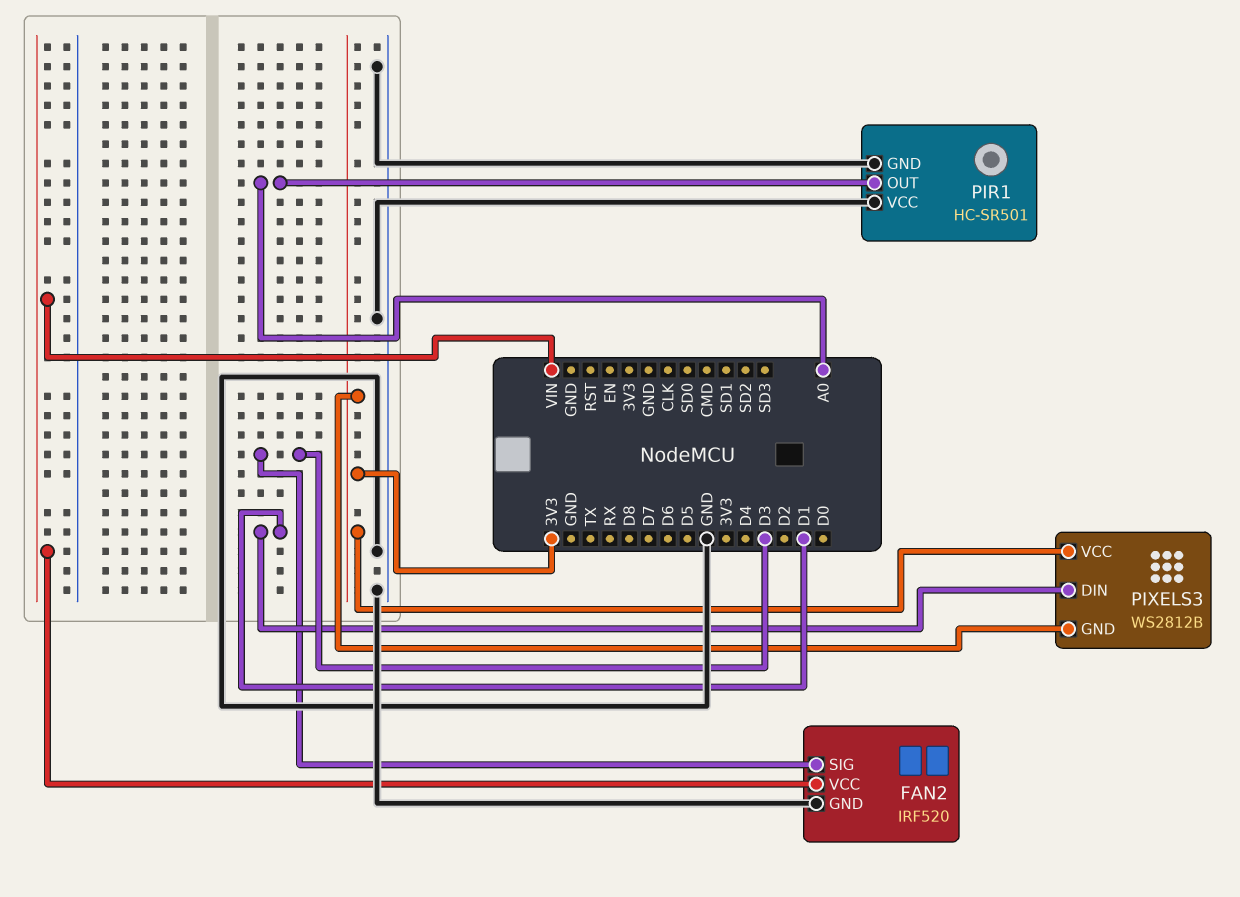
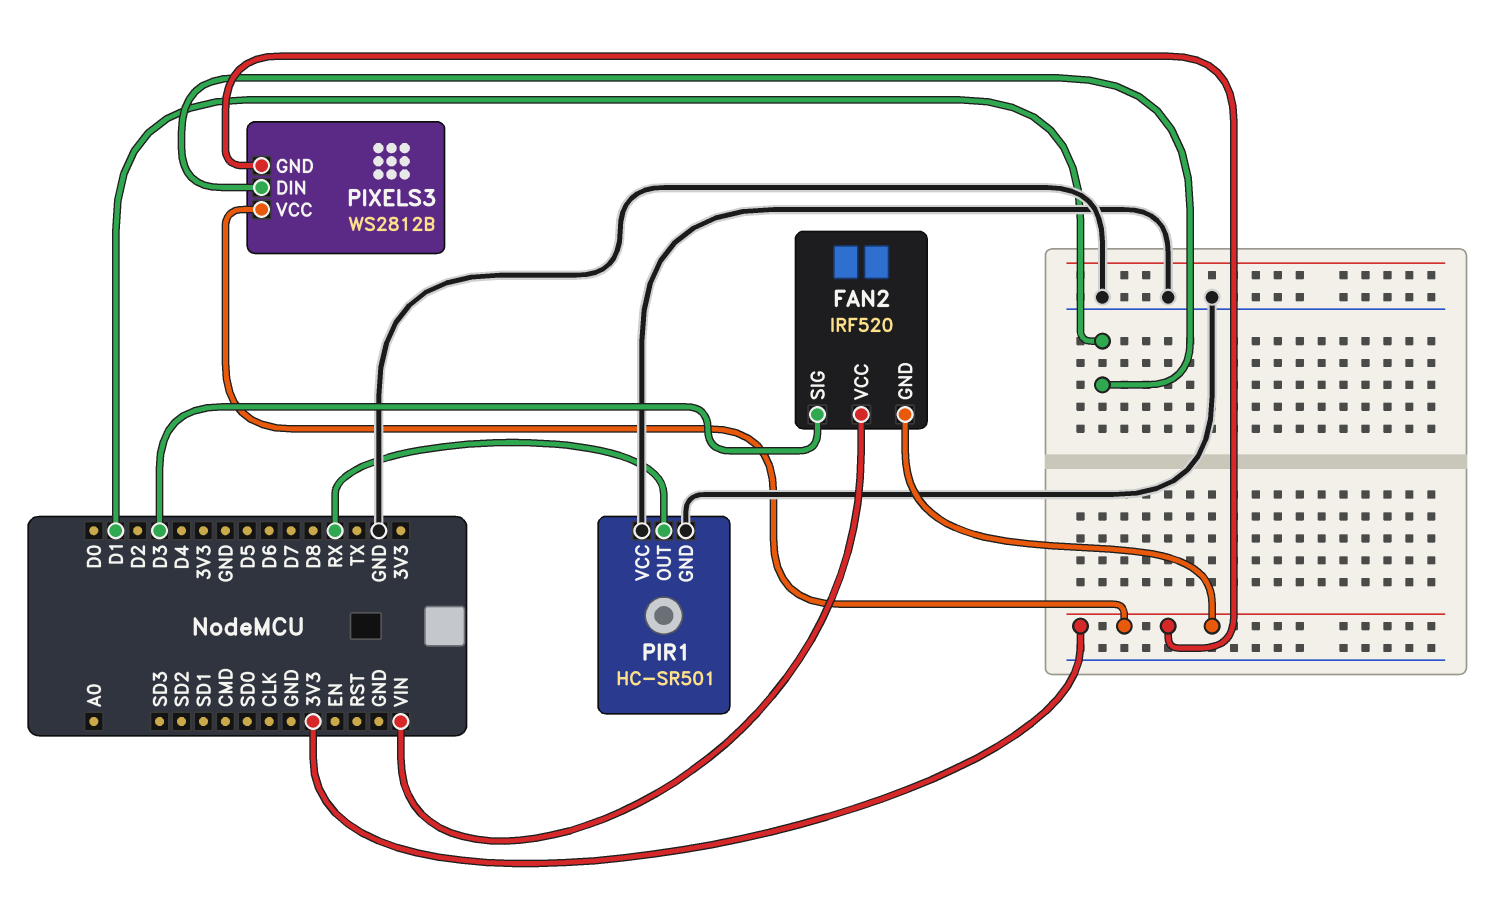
FAN2 pin GND: GND -> 3V3
PIR1 pin OUT: A0 -> RX

